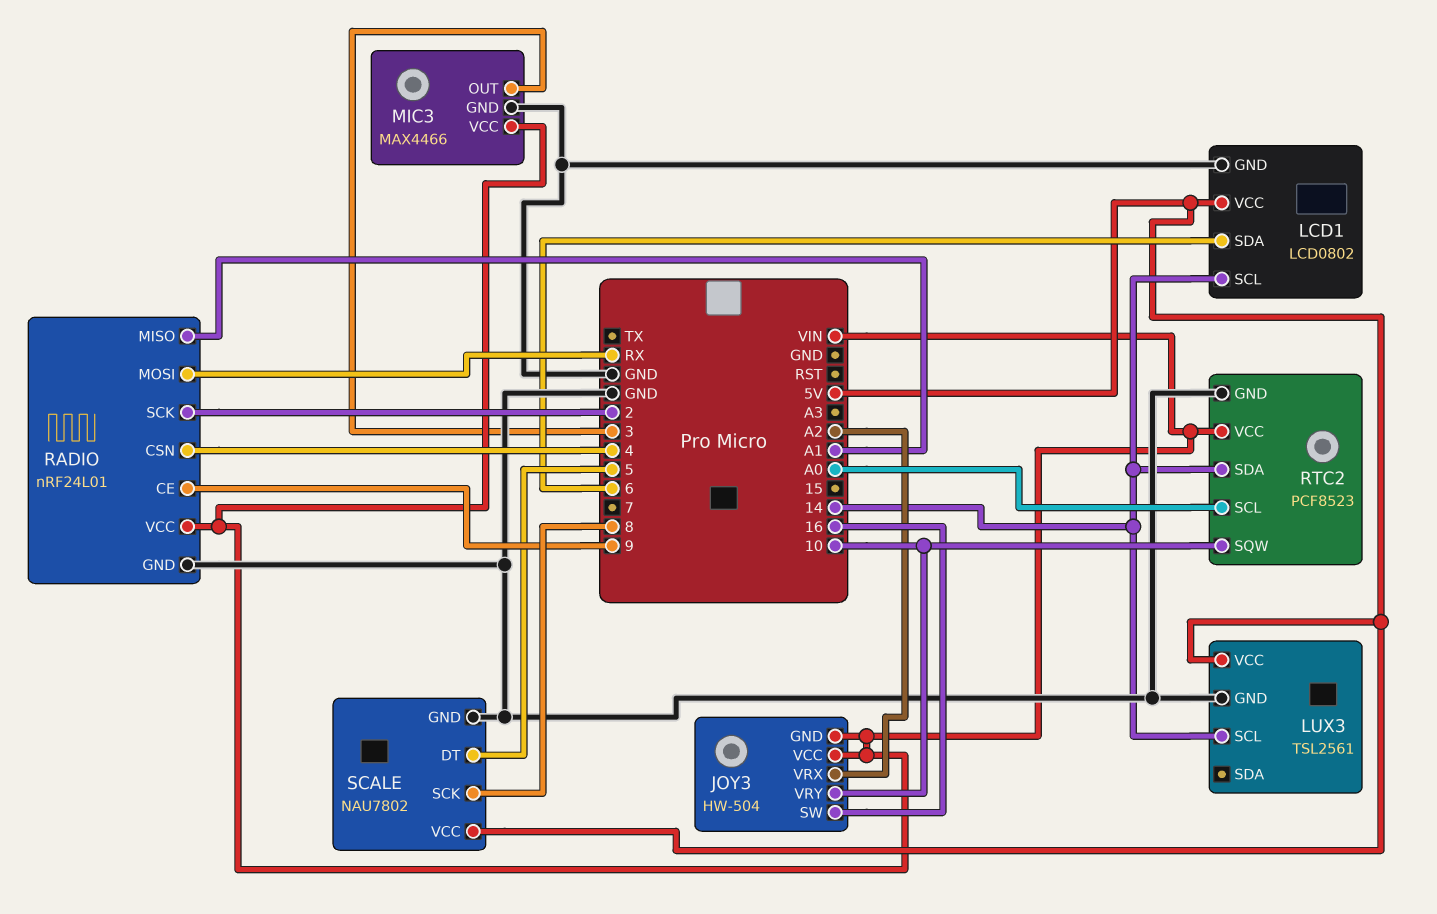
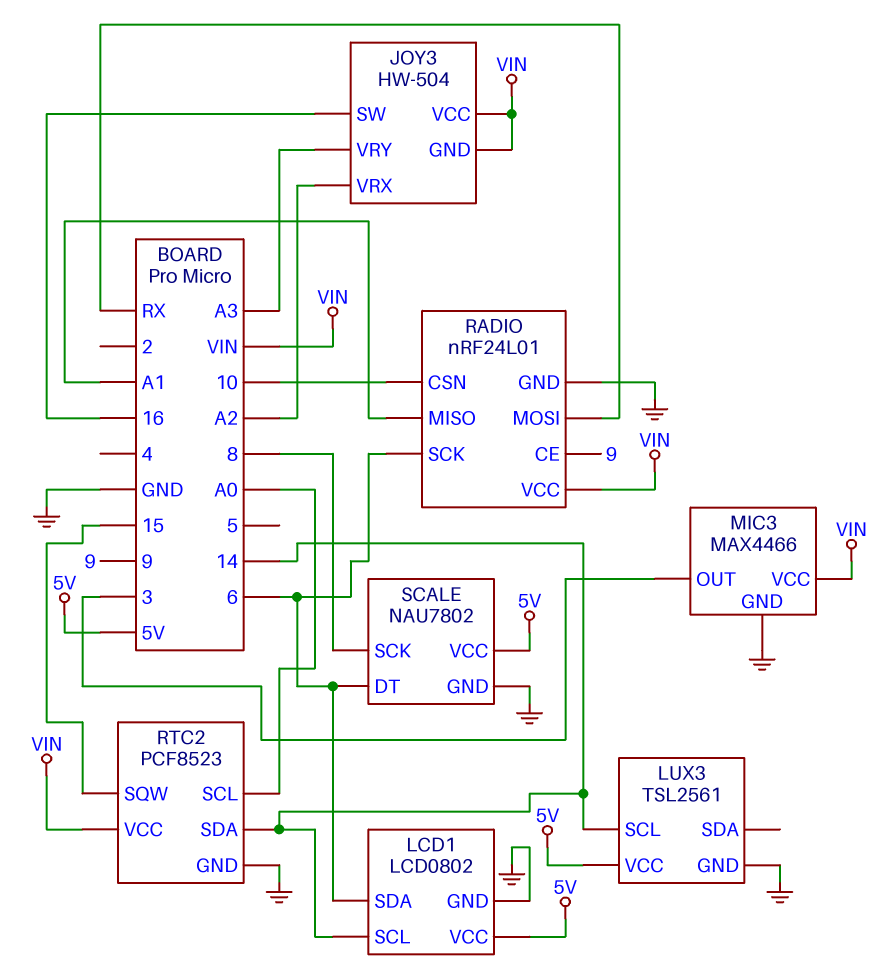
JOY3 pin VRY: 10 -> A3
RADIO pin CSN: 4 -> 10
RADIO pin SCK: 2 -> 6
RTC2 pin SQW: 10 -> 15
SCALE pin DT: 5 -> 6

